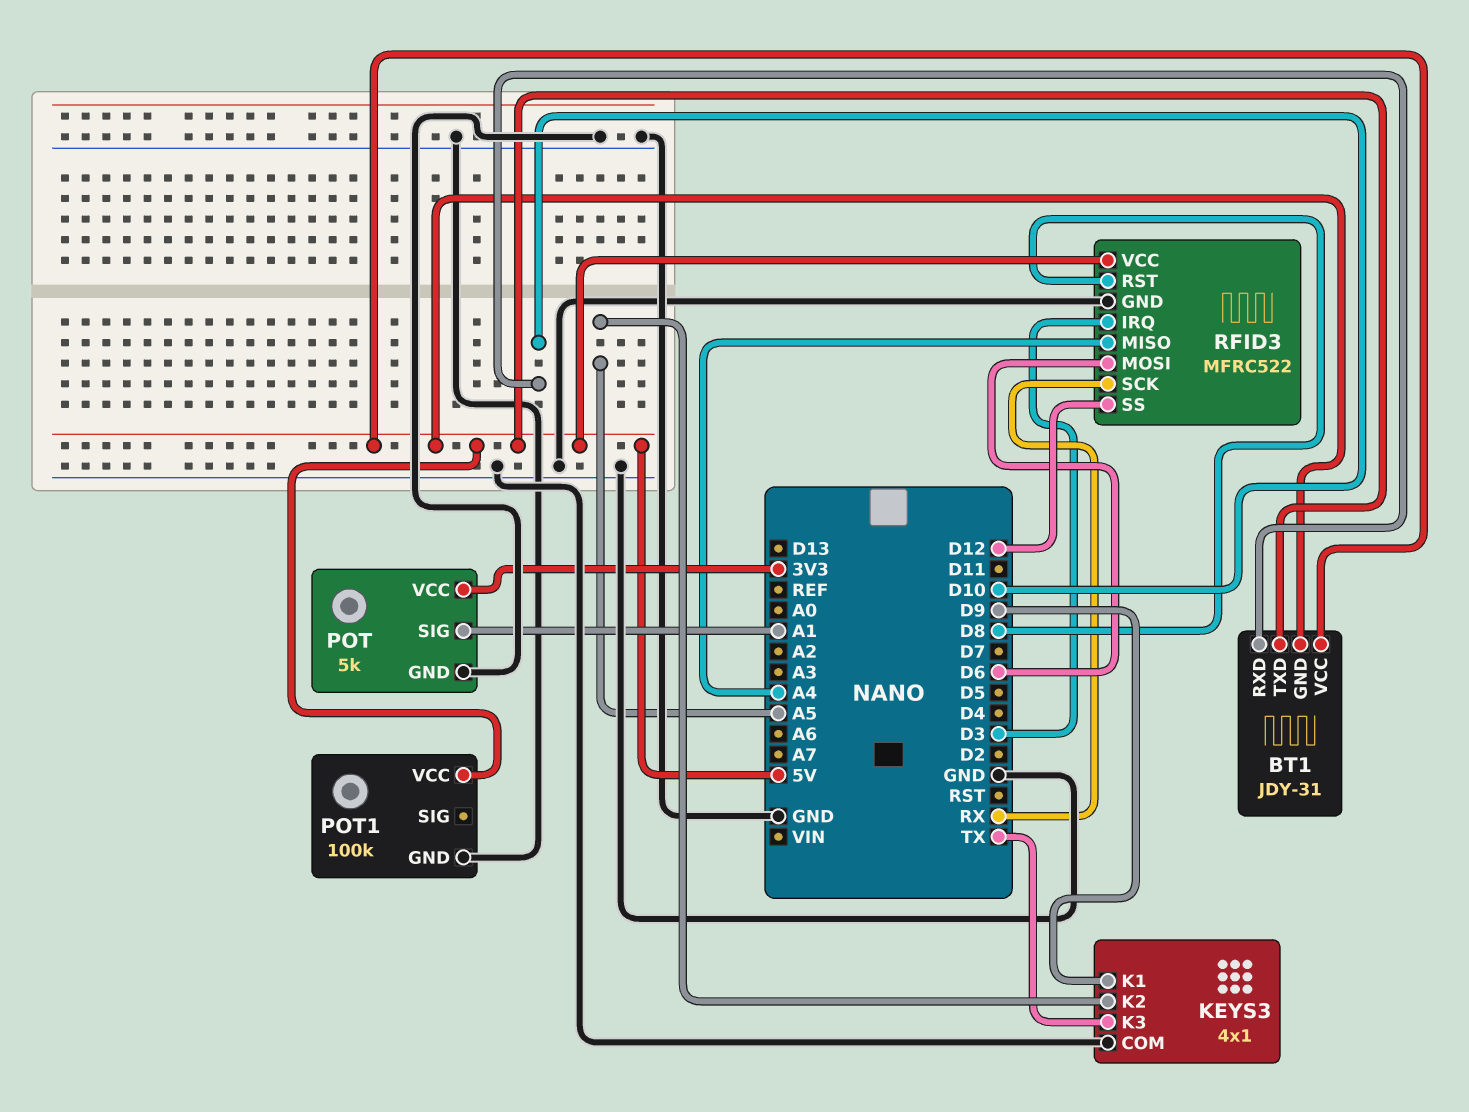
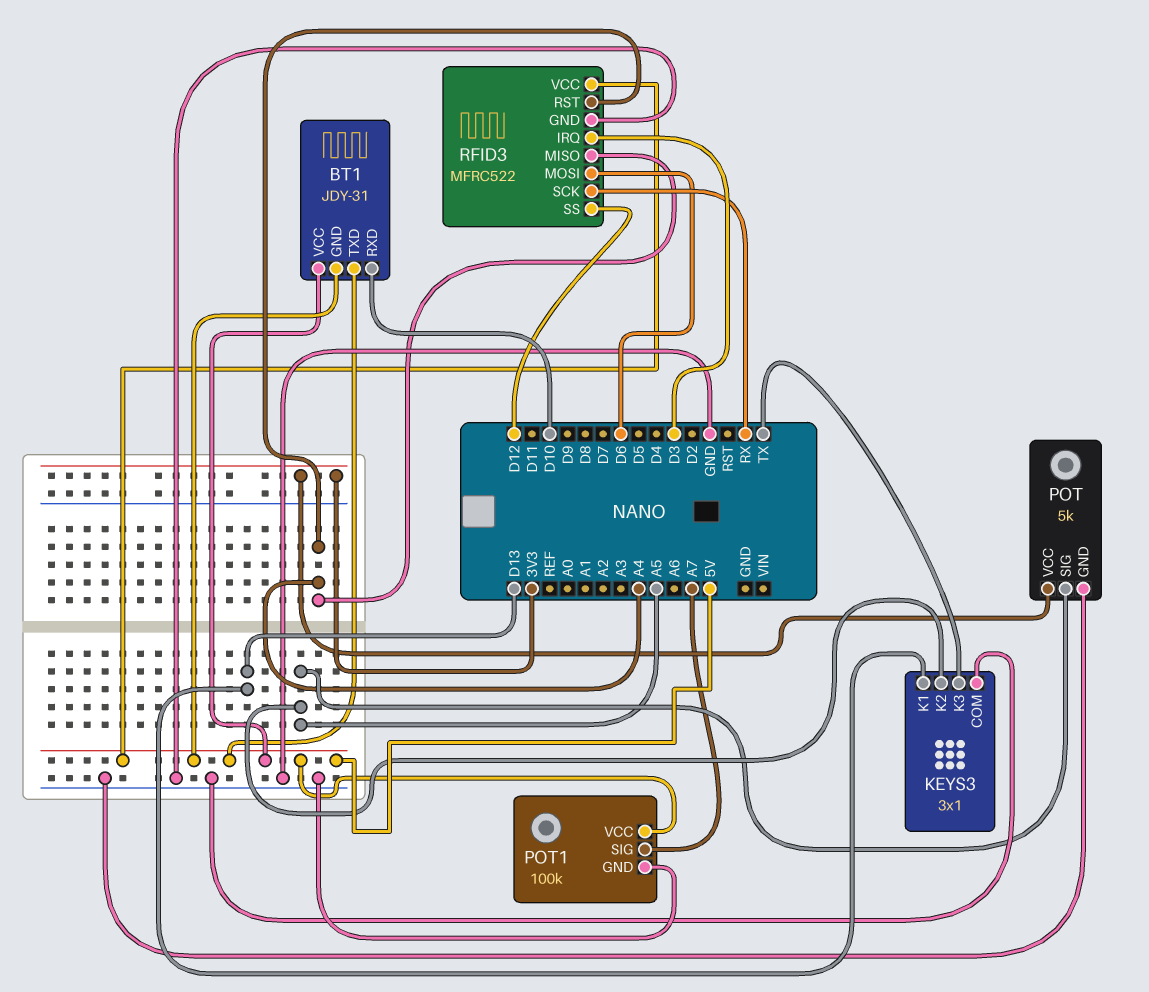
KEYS3: 4x1 -> 3x1
KEYS3 pin K1: D9 -> D13
POT pin SIG: A1 -> A5
POT1 pin SIG: none -> A7
RFID3 pin RST: D8 -> A4

